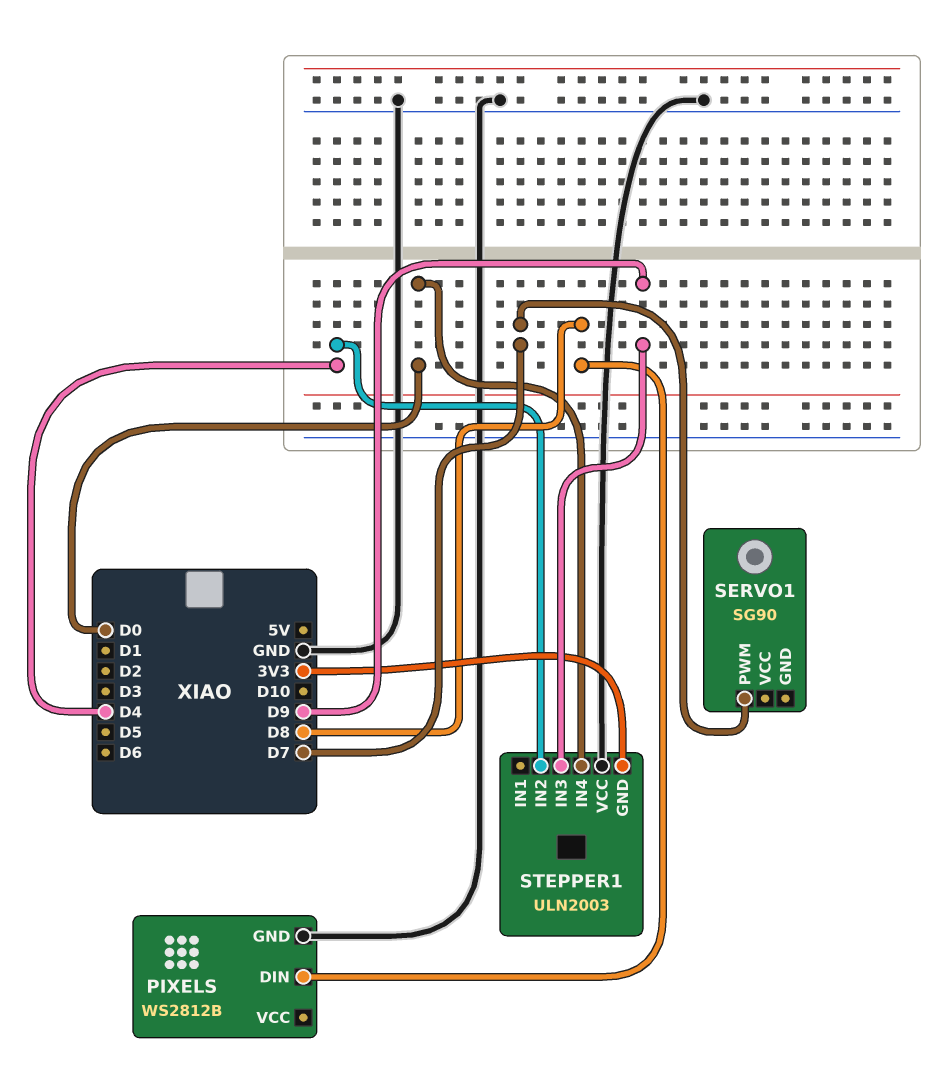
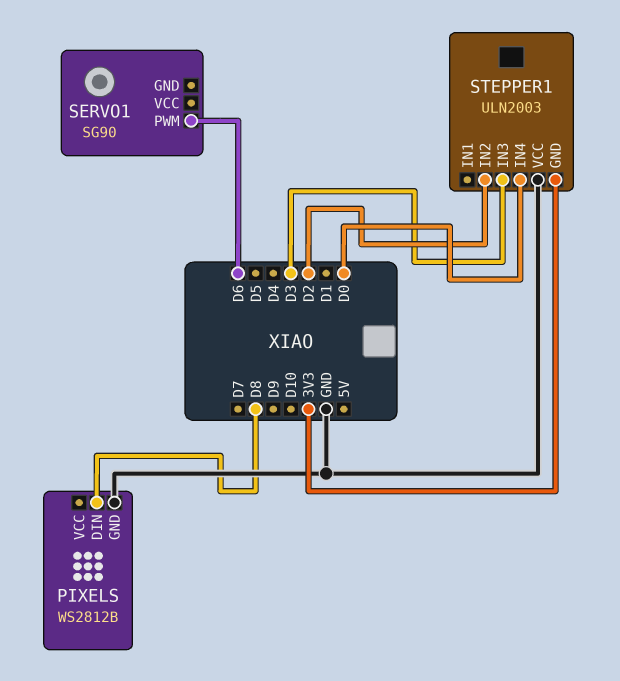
SERVO1 pin PWM: D7 -> D6
STEPPER1 pin IN2: D4 -> D2
STEPPER1 pin IN3: D9 -> D3

